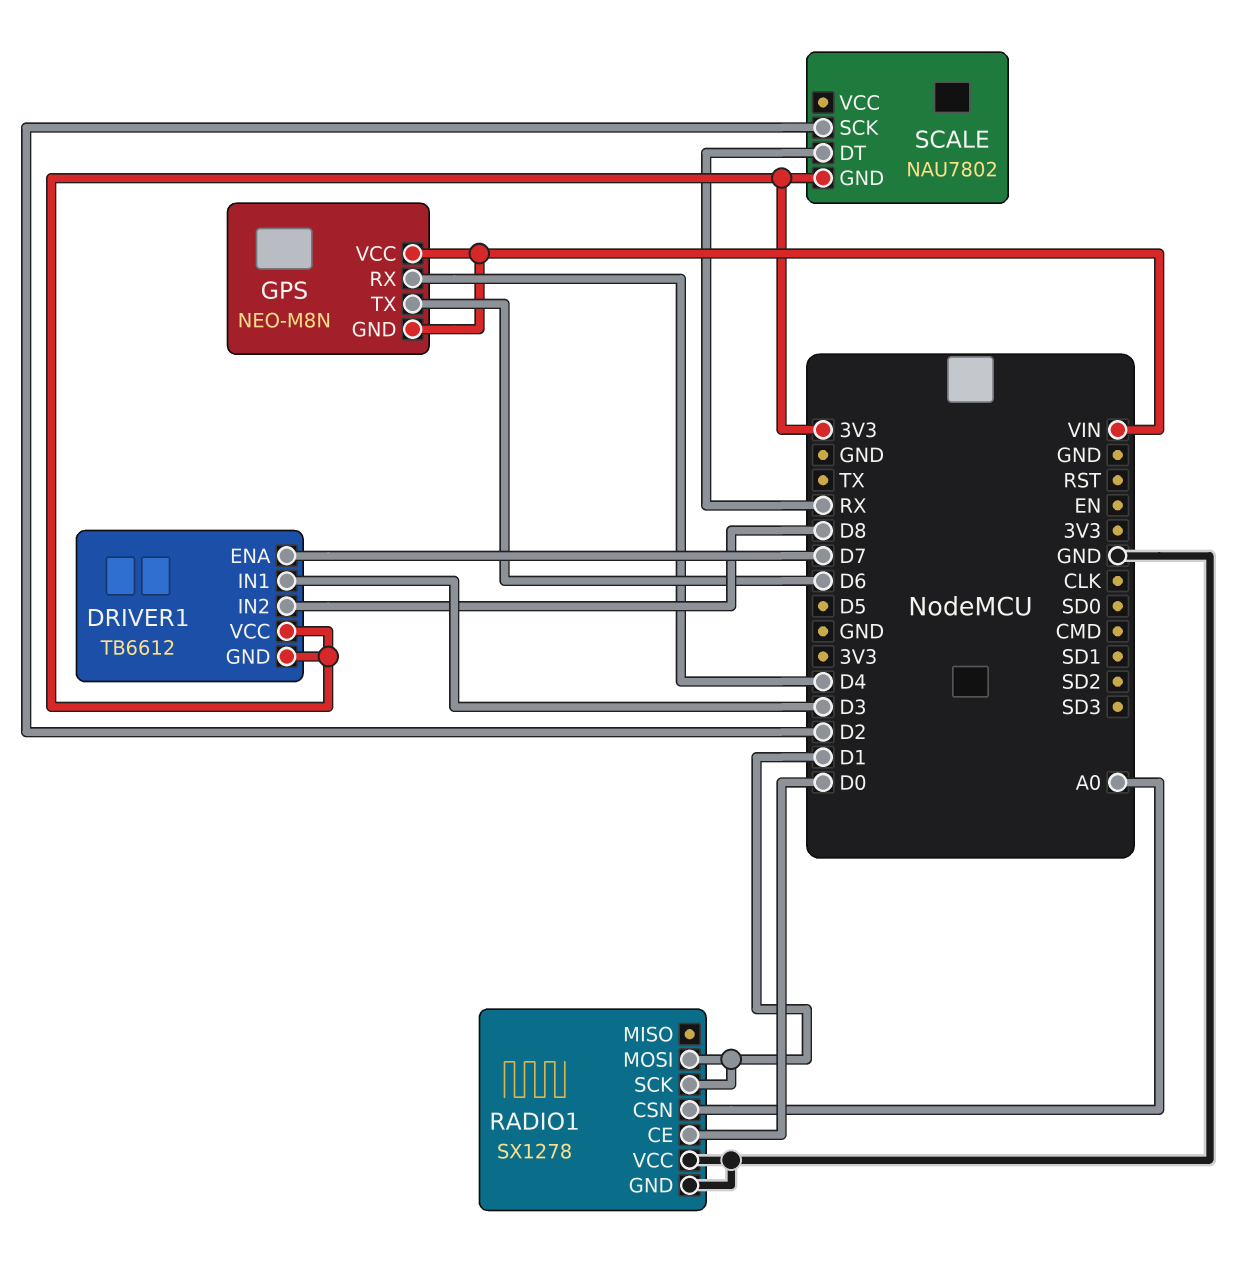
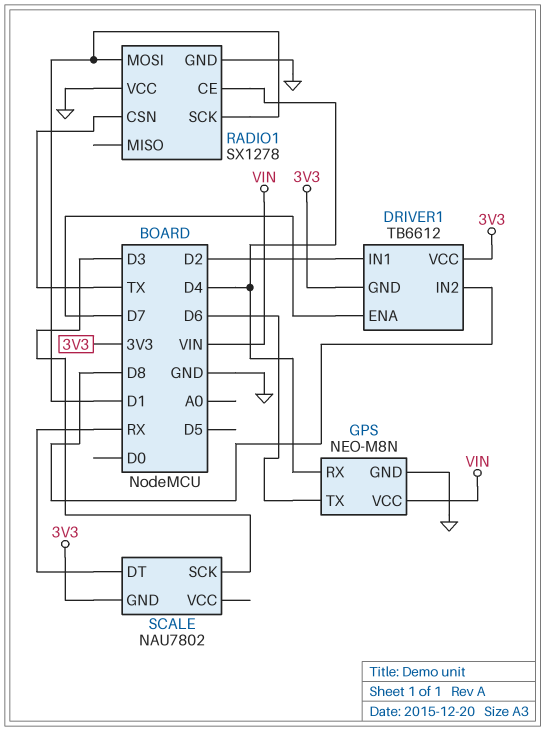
DRIVER1 pin IN1: D3 -> D2
GPS pin GND: VIN -> GND
RADIO1 pin CE: D0 -> D4
RADIO1 pin CSN: A0 -> TX
SCALE pin SCK: D2 -> D3

